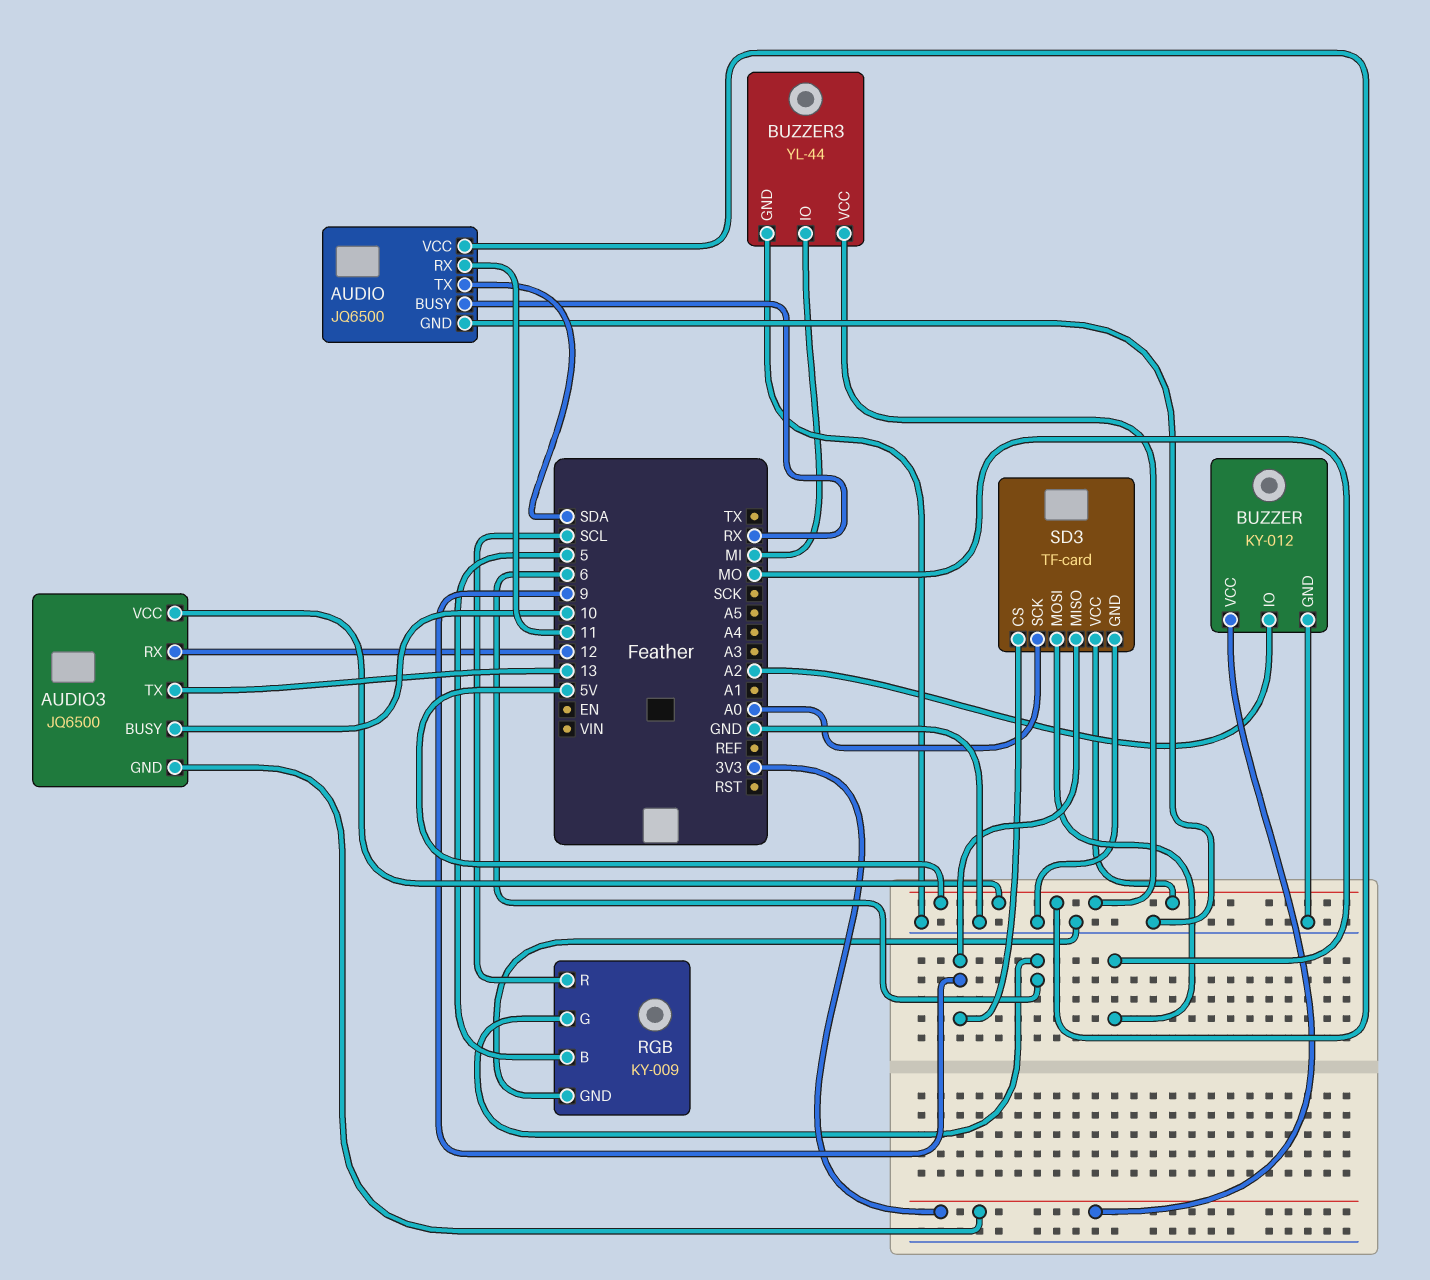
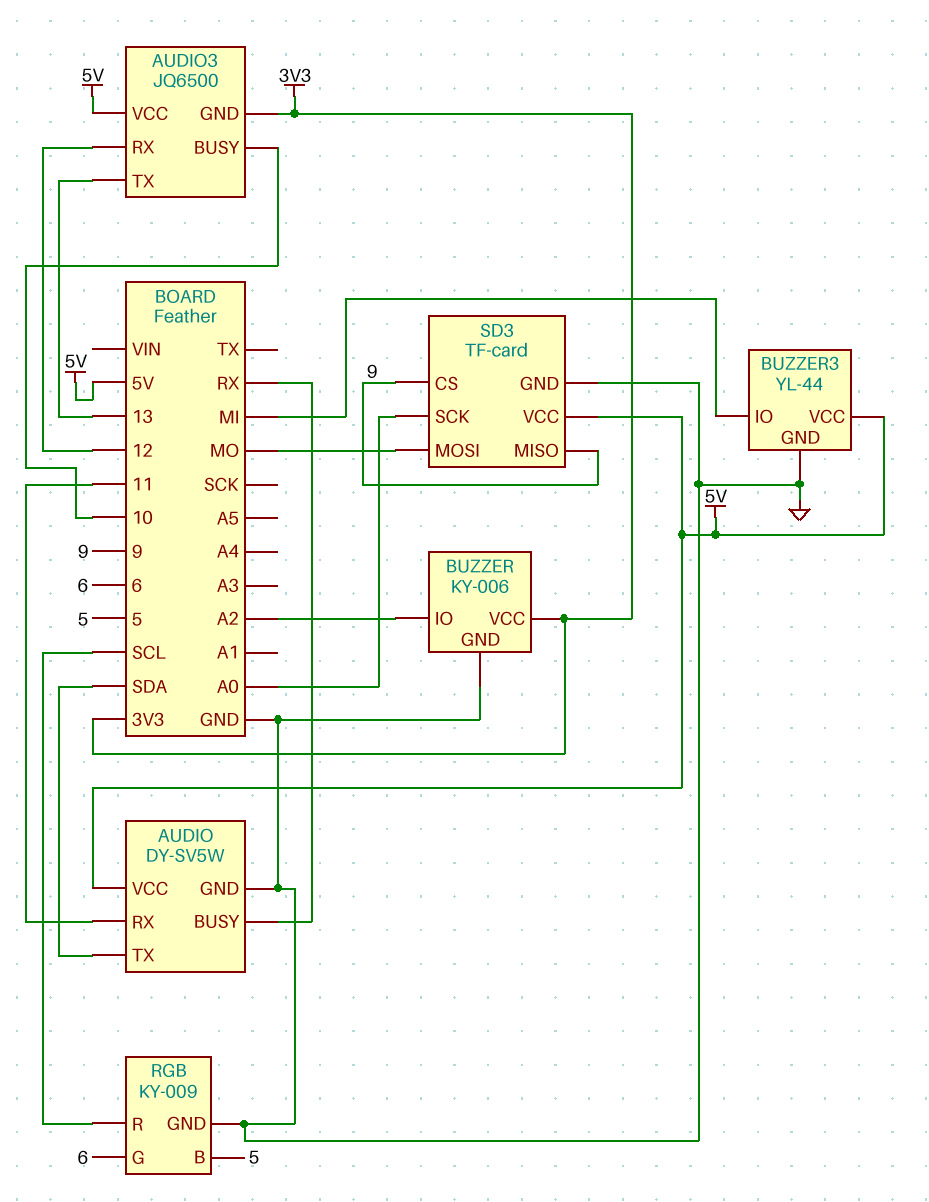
AUDIO: JQ6500 -> DY-SV5W
BUZZER: KY-012 -> KY-006

